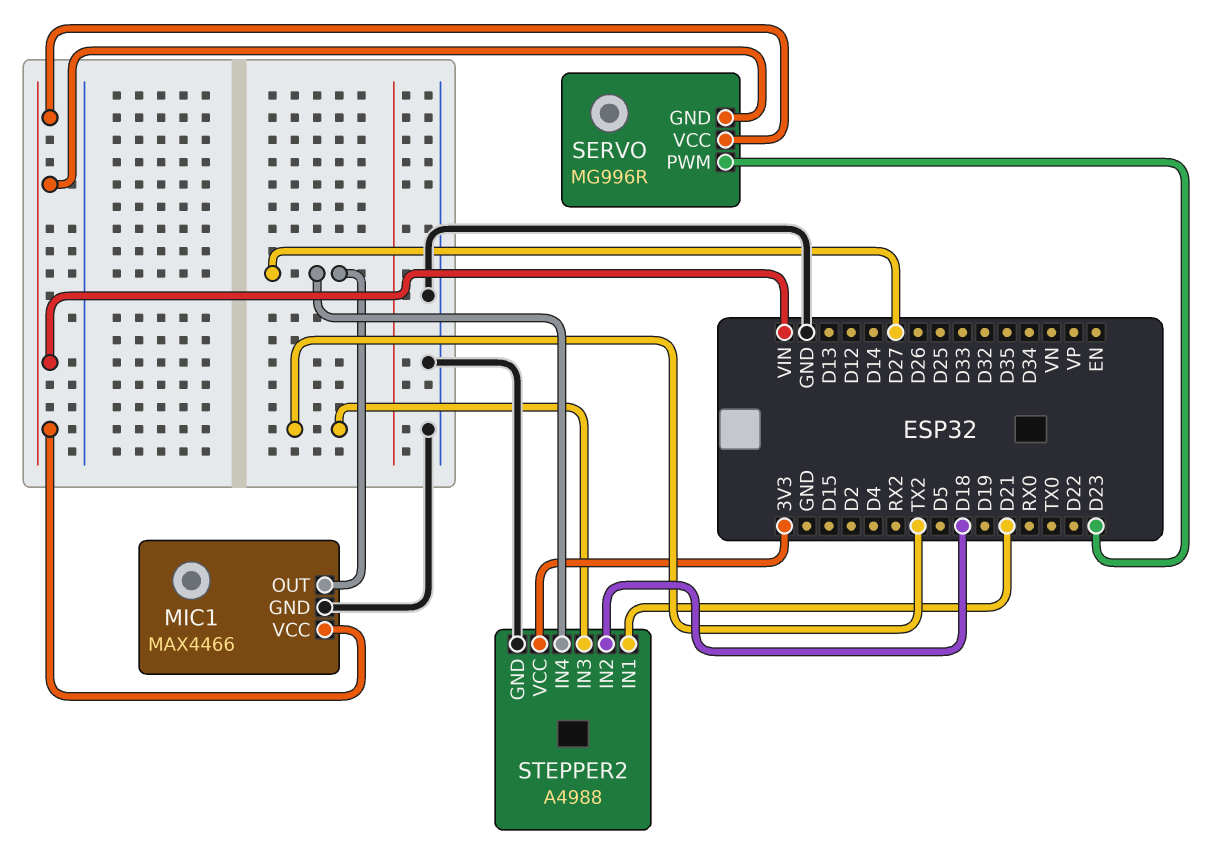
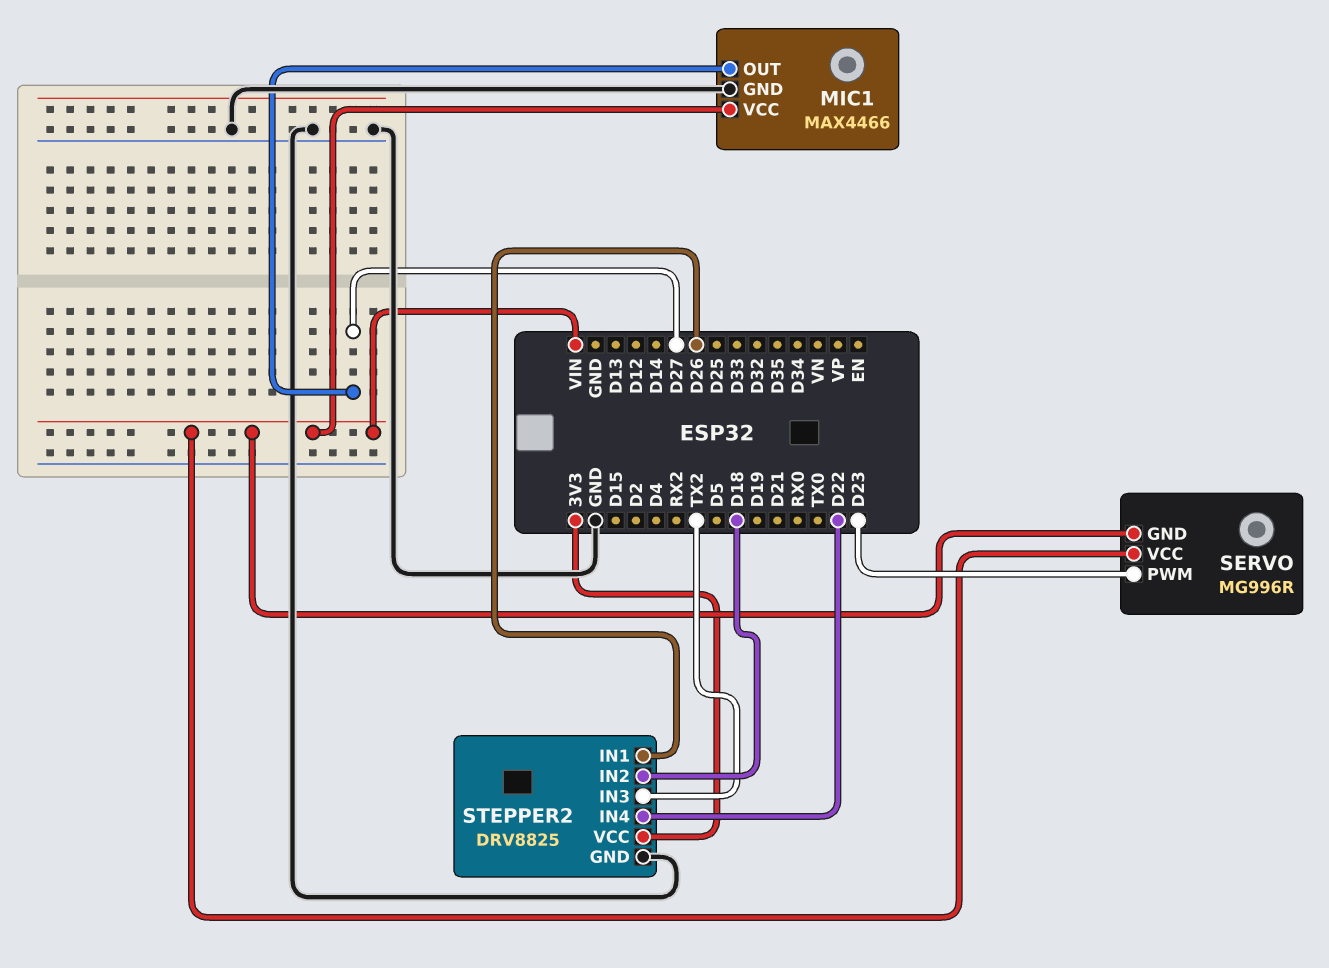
STEPPER2: A4988 -> DRV8825
STEPPER2 pin IN1: D21 -> D26
STEPPER2 pin IN4: D27 -> D22

